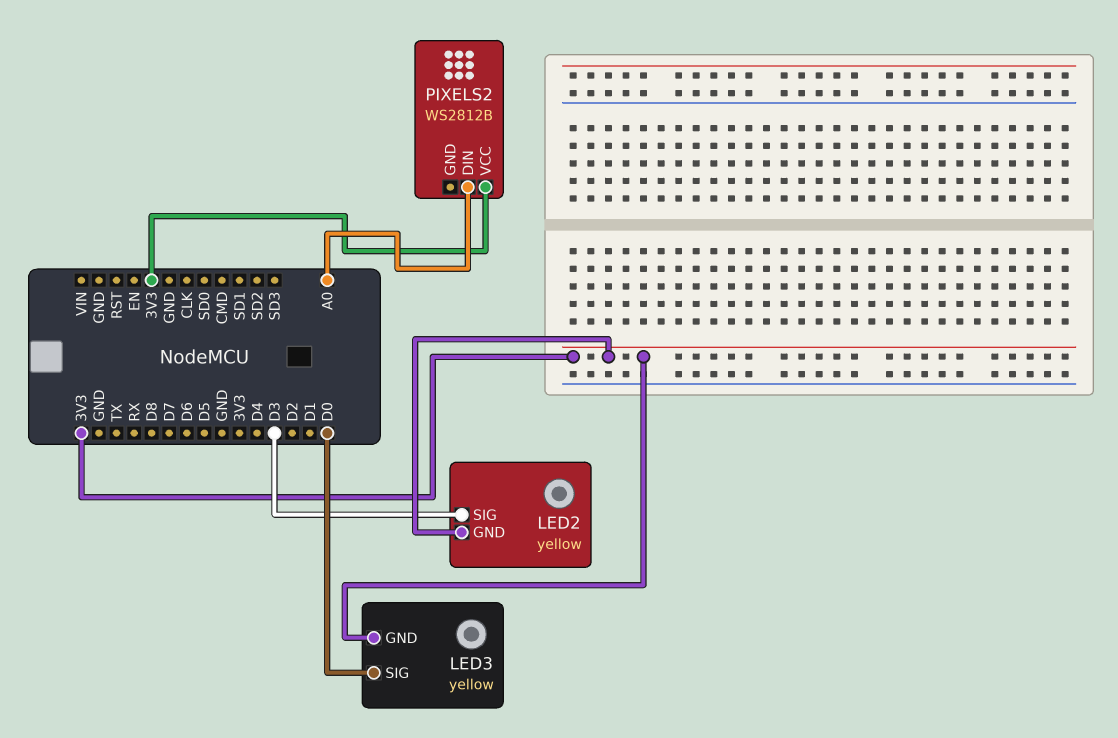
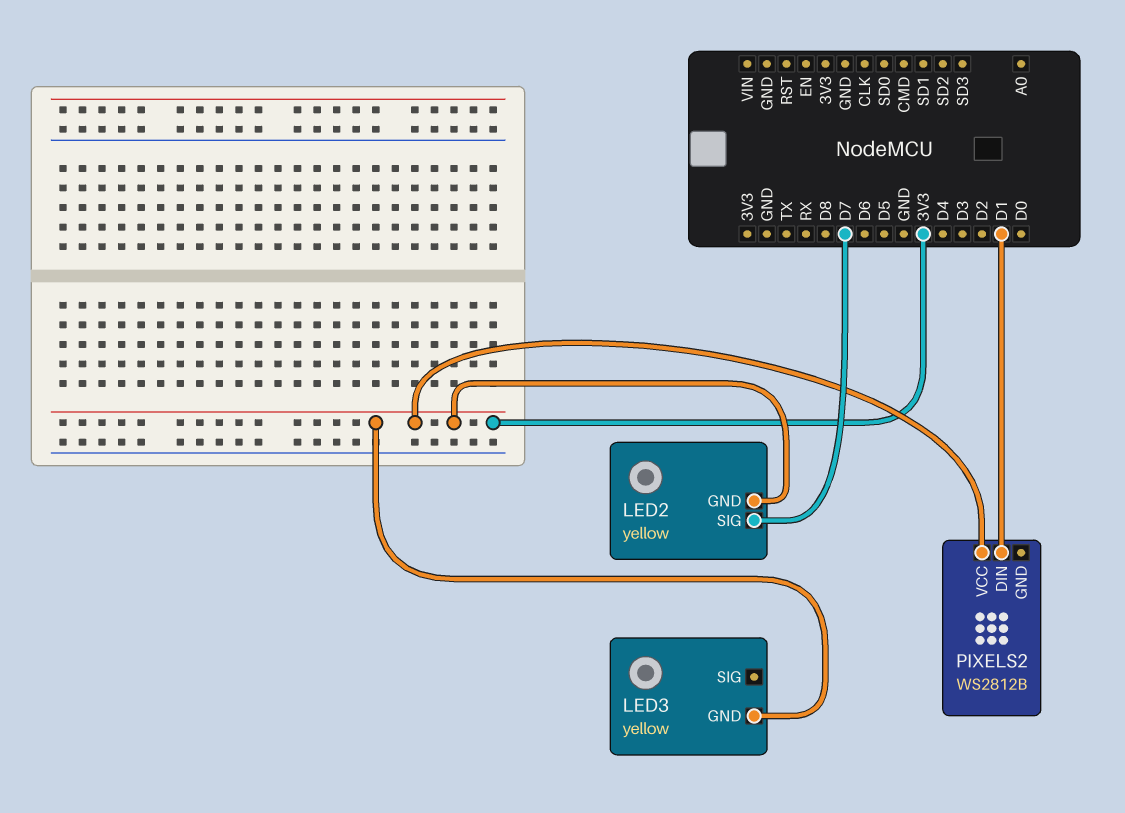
LED2 pin SIG: D3 -> D7
LED3 pin SIG: D0 -> none
PIXELS2 pin DIN: A0 -> D1

